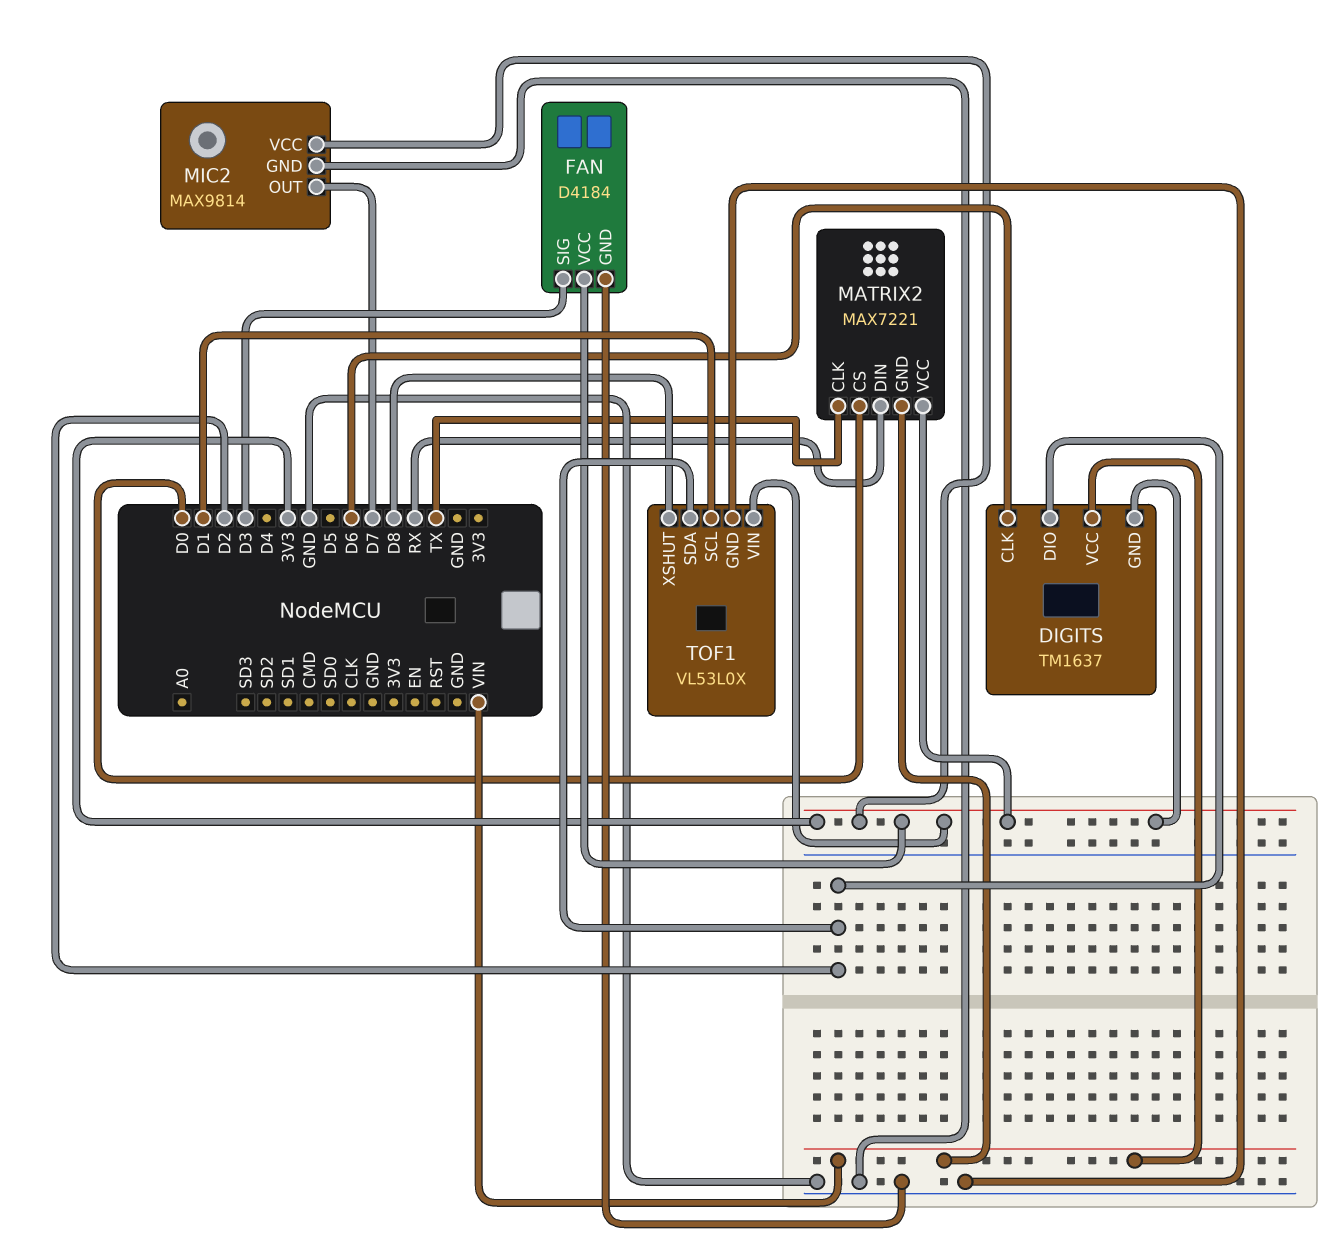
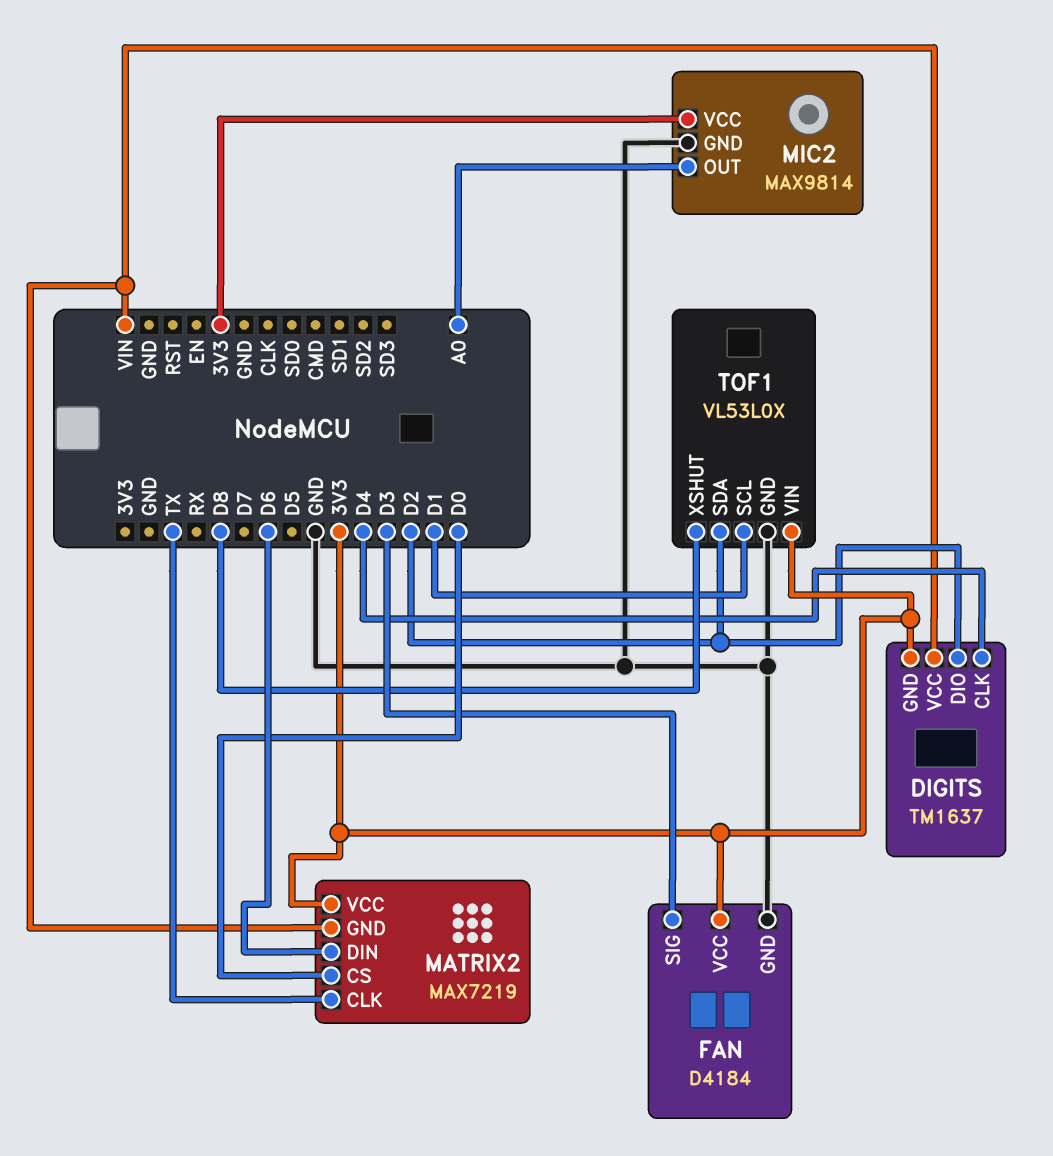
DIGITS pin CLK: D6 -> D4
MATRIX2: MAX7221 -> MAX7219
MATRIX2 pin DIN: RX -> D6
MIC2 pin OUT: D7 -> A0

